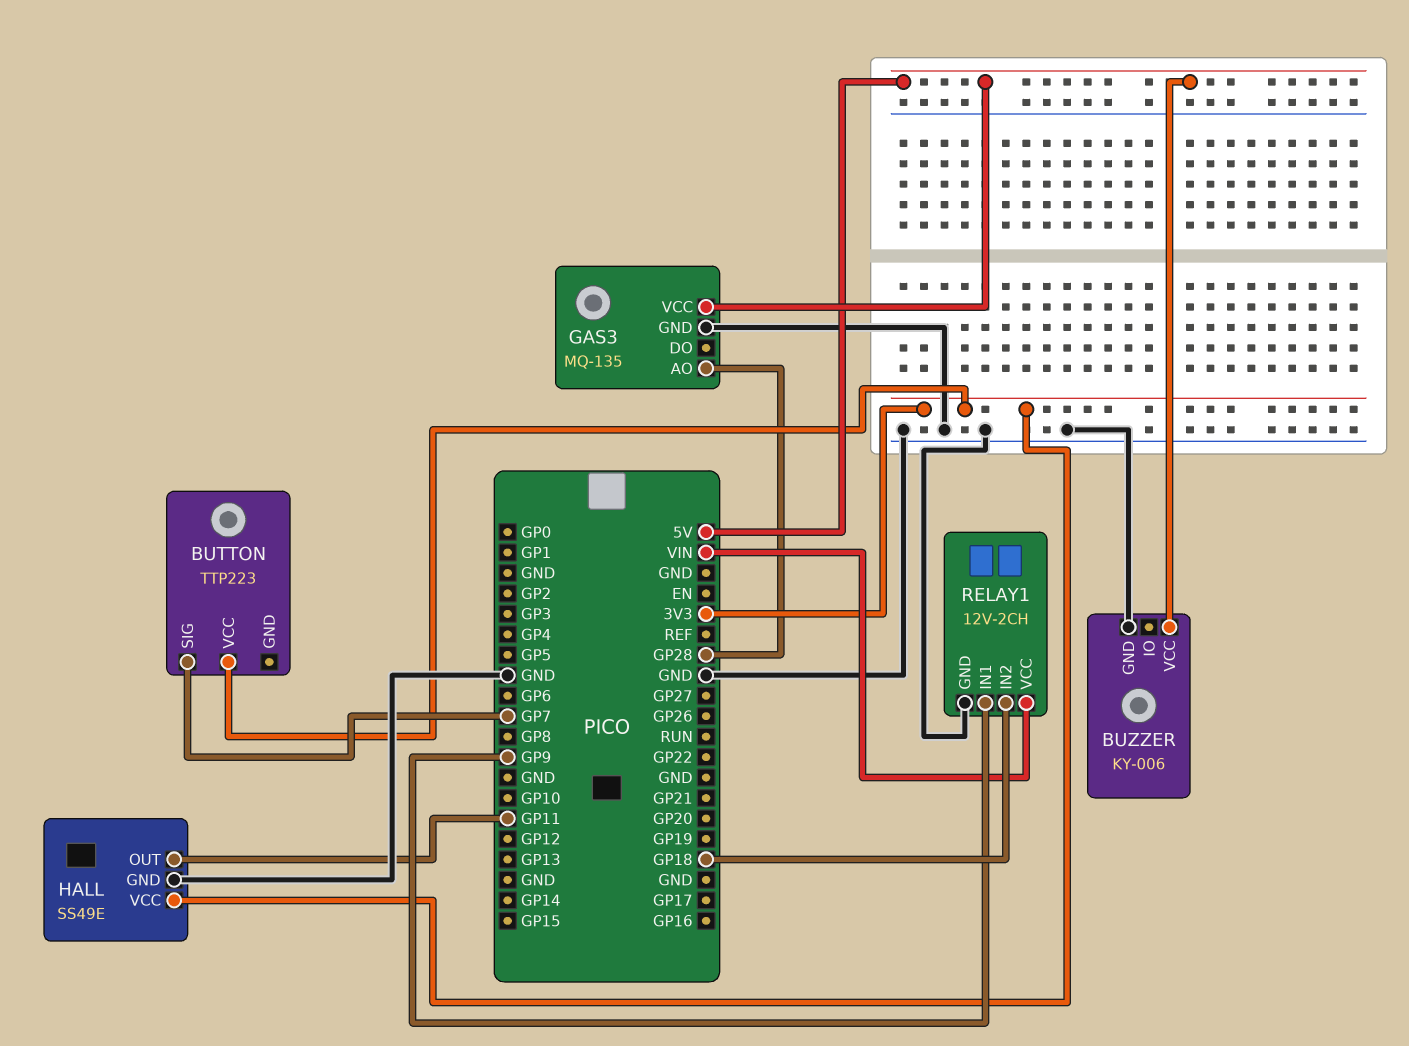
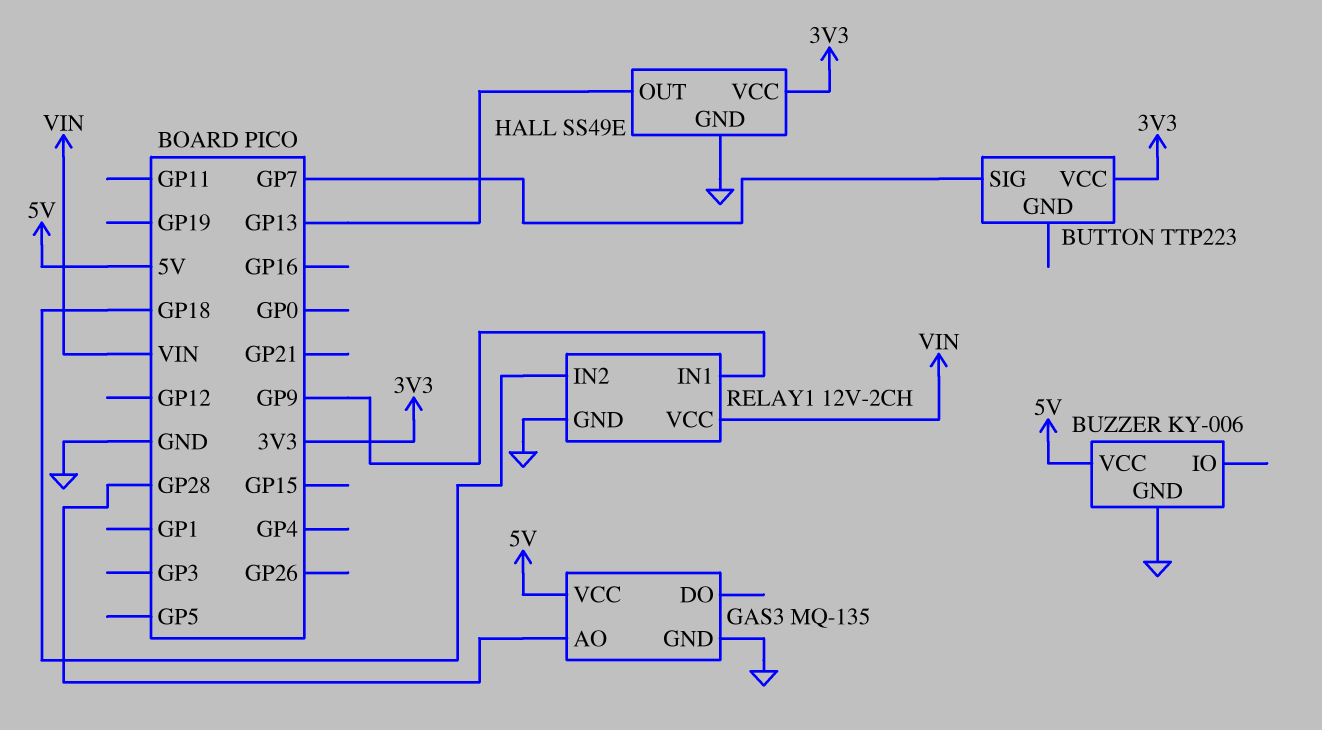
HALL pin OUT: GP11 -> GP13

